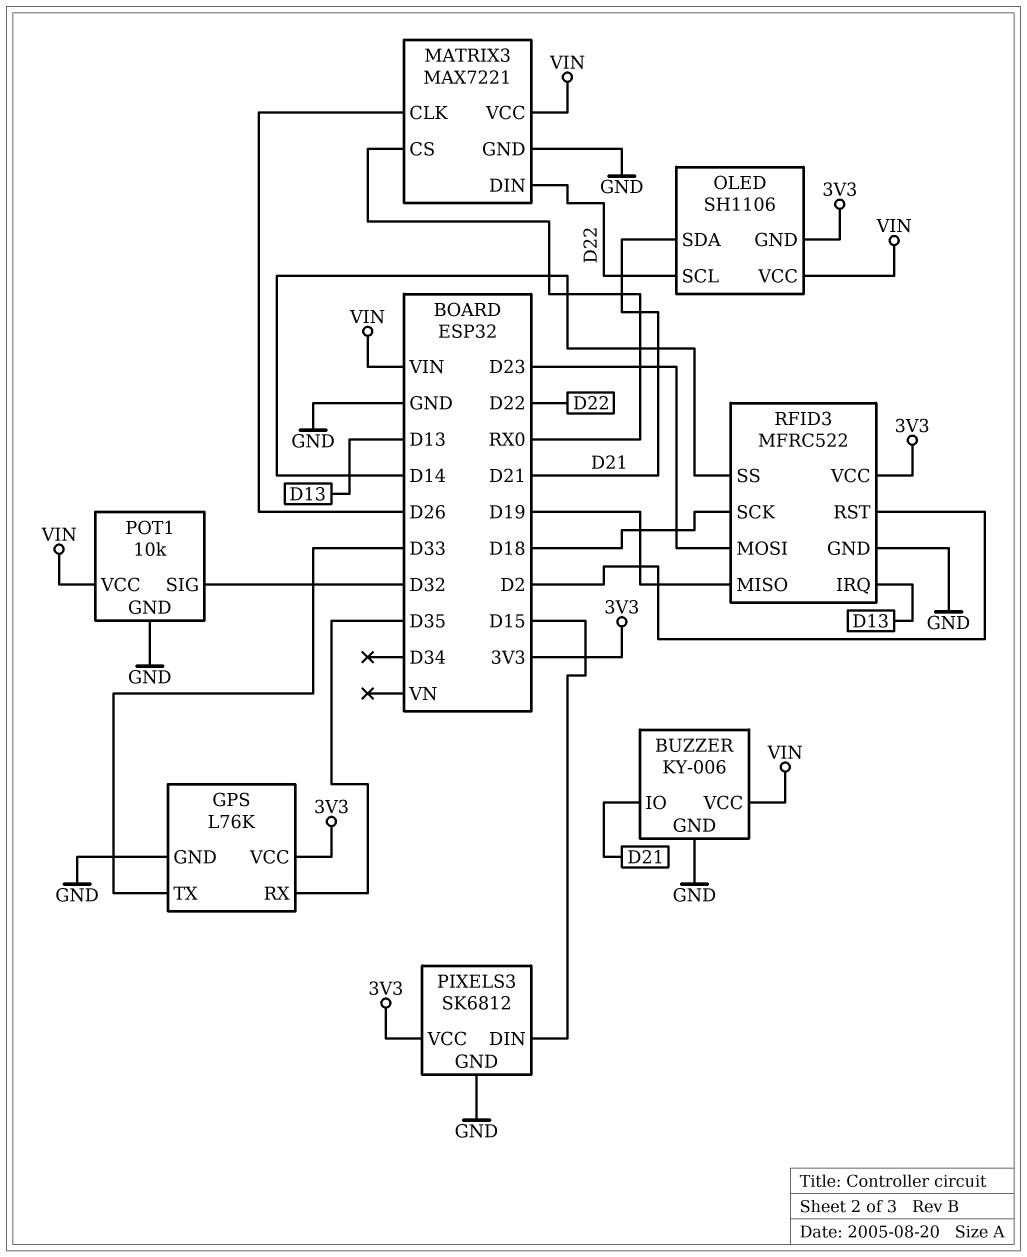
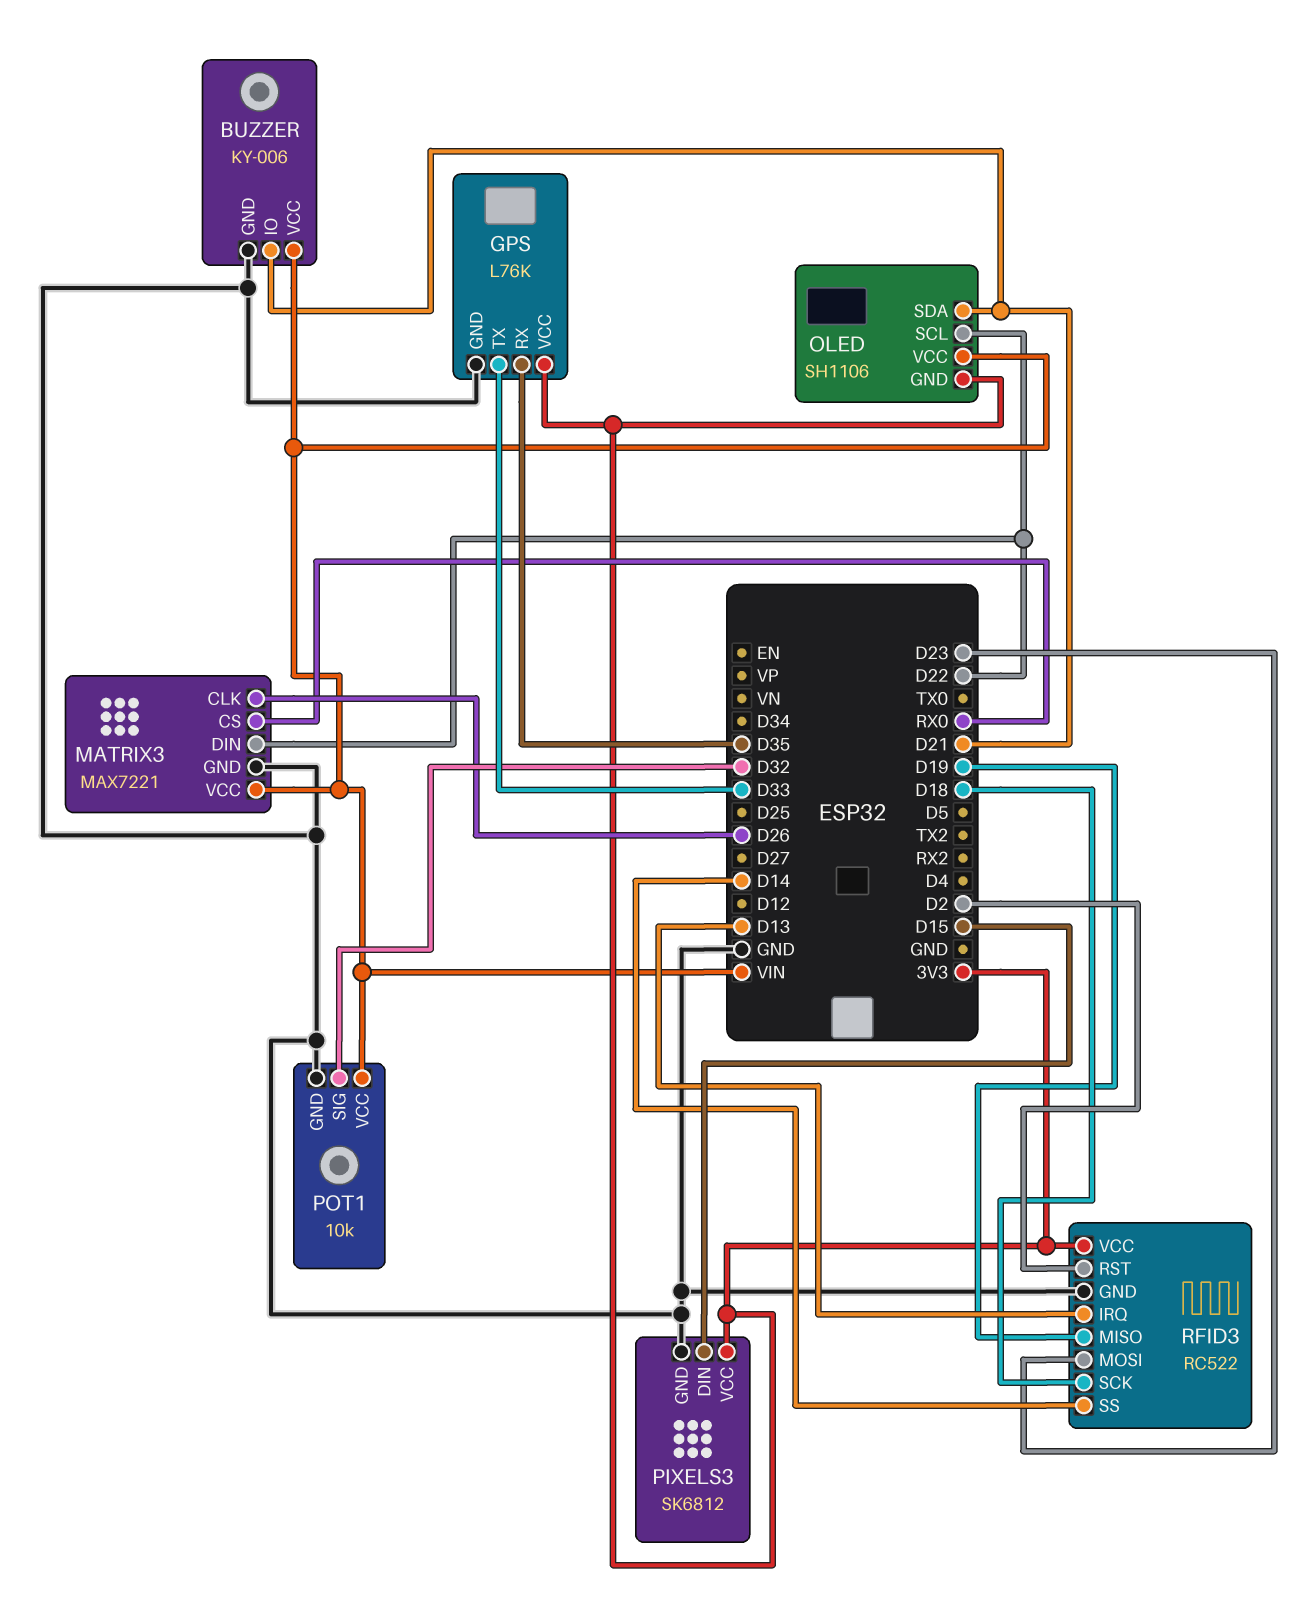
RFID3: MFRC522 -> RC522

